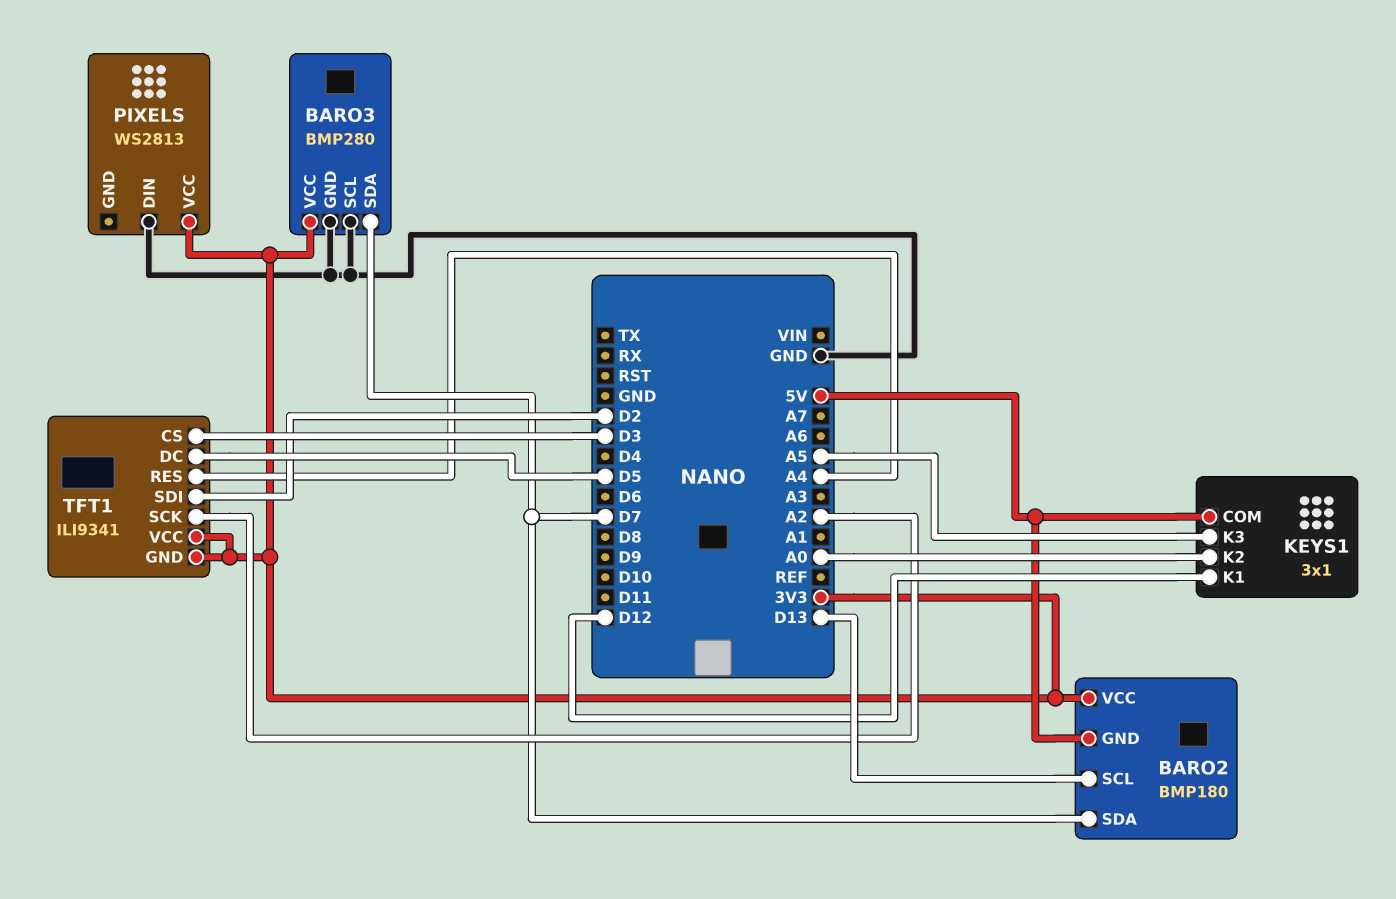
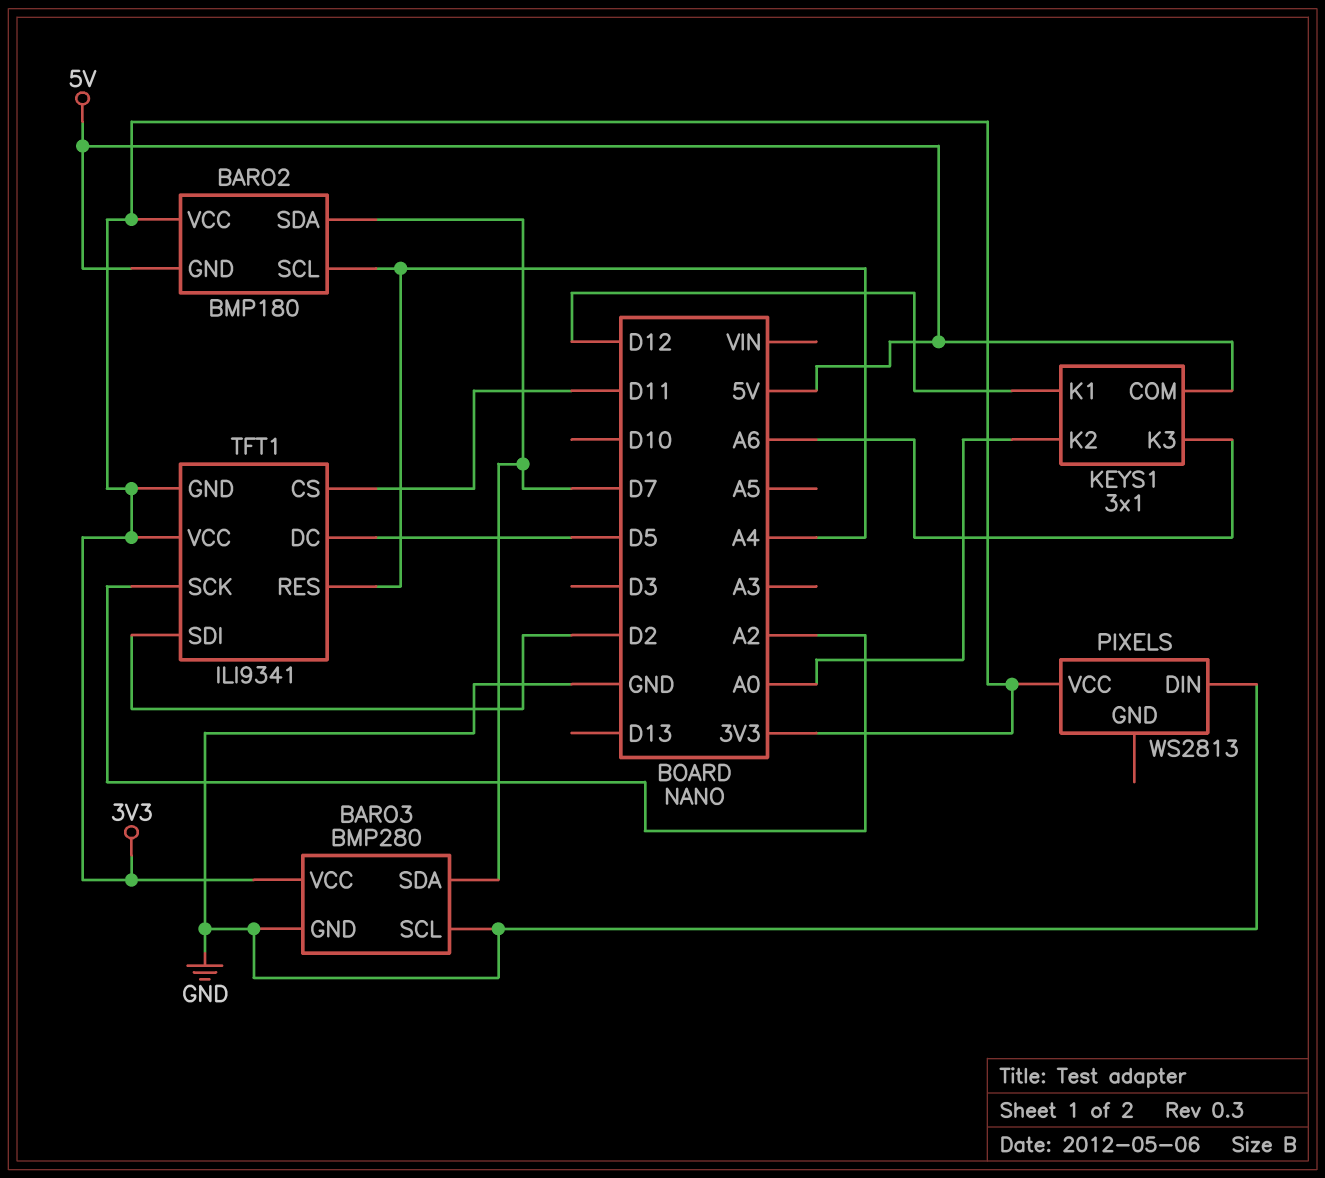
BARO2 pin SCL: D13 -> A4
KEYS1 pin K3: A5 -> A6
TFT1 pin CS: D3 -> D11

